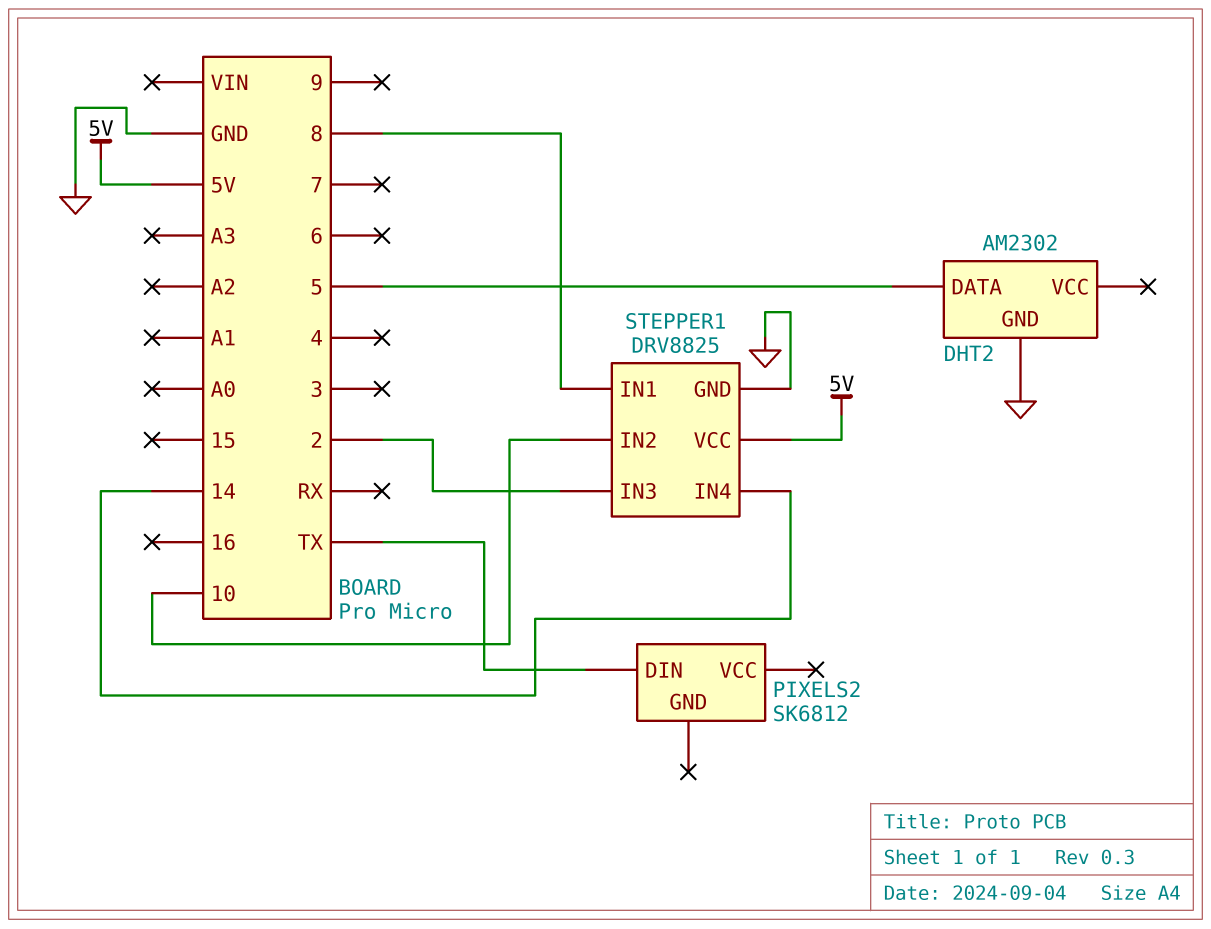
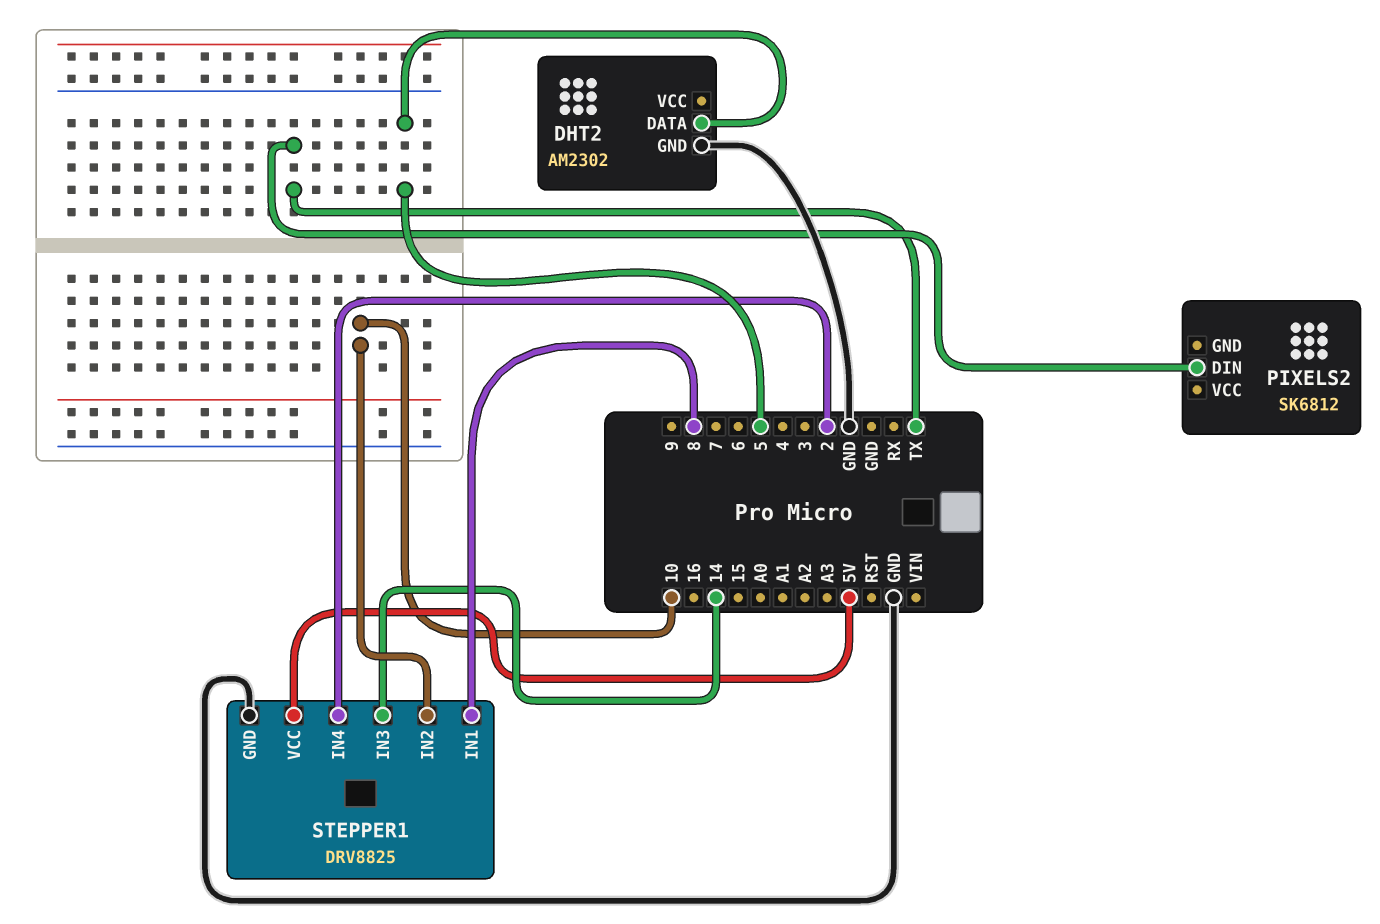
STEPPER1 pin IN3: 2 -> 14
STEPPER1 pin IN4: 14 -> 2

